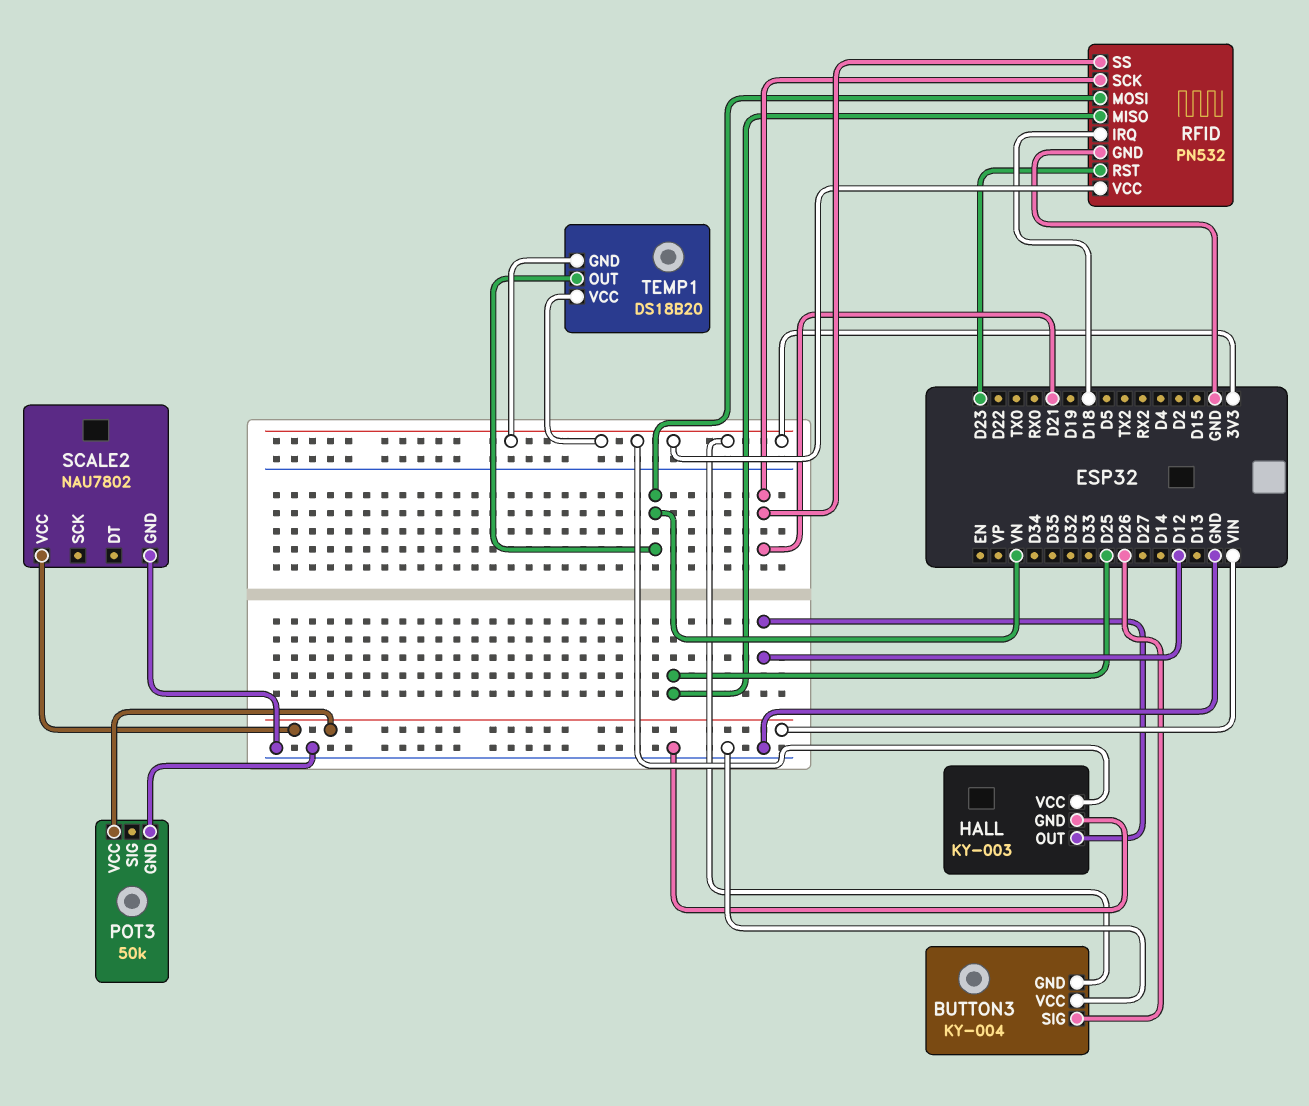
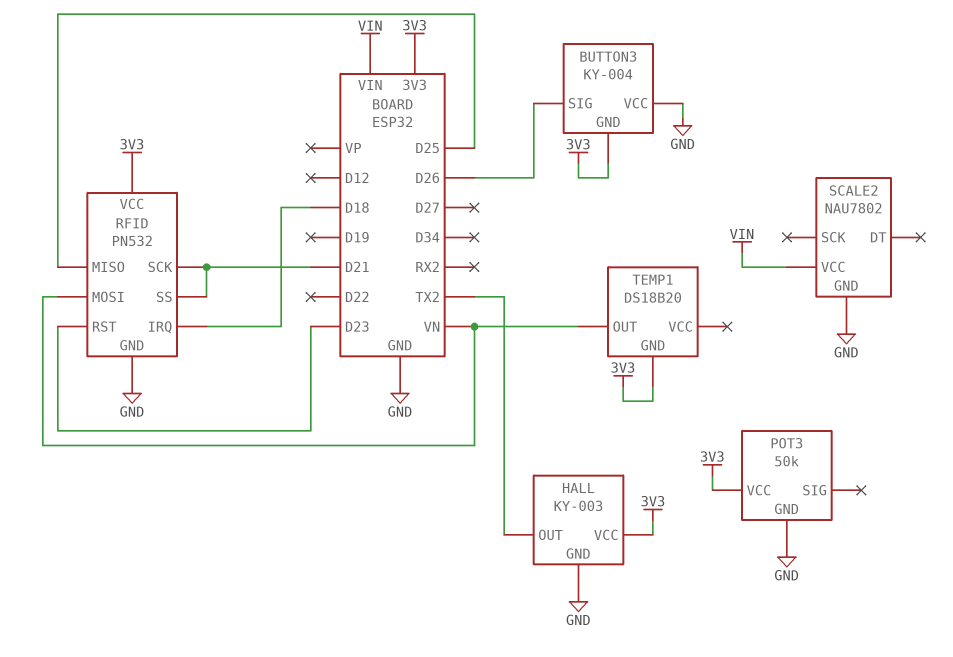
HALL pin OUT: D12 -> TX2
POT3 pin VCC: VIN -> 3V3
TEMP1 pin VCC: 3V3 -> none

